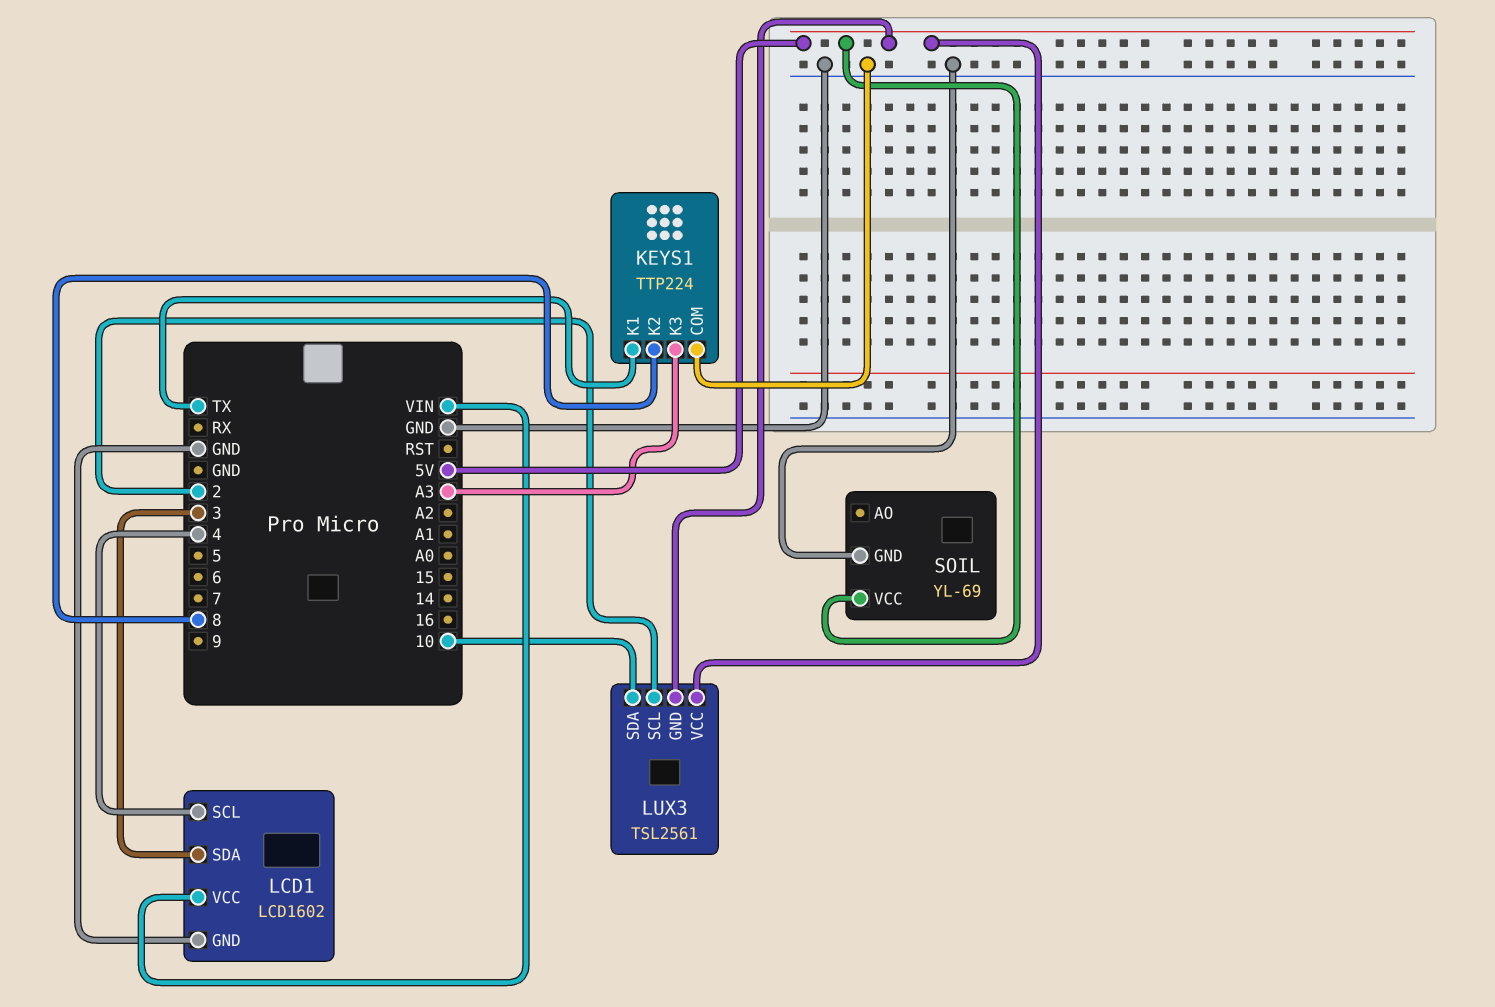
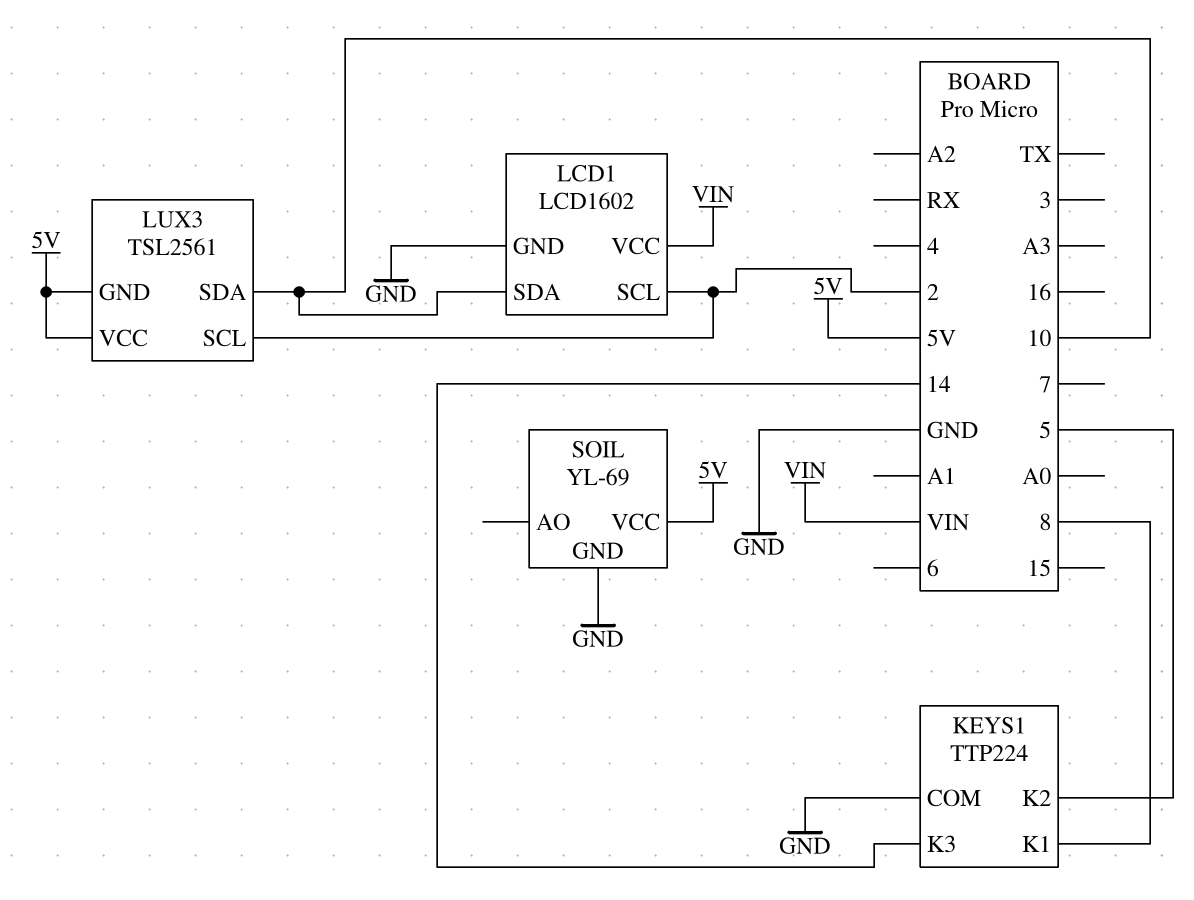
KEYS1 pin K1: TX -> 8
KEYS1 pin K2: 8 -> 5
KEYS1 pin K3: A3 -> 14
LCD1 pin SCL: 4 -> 2
LCD1 pin SDA: 3 -> 10

